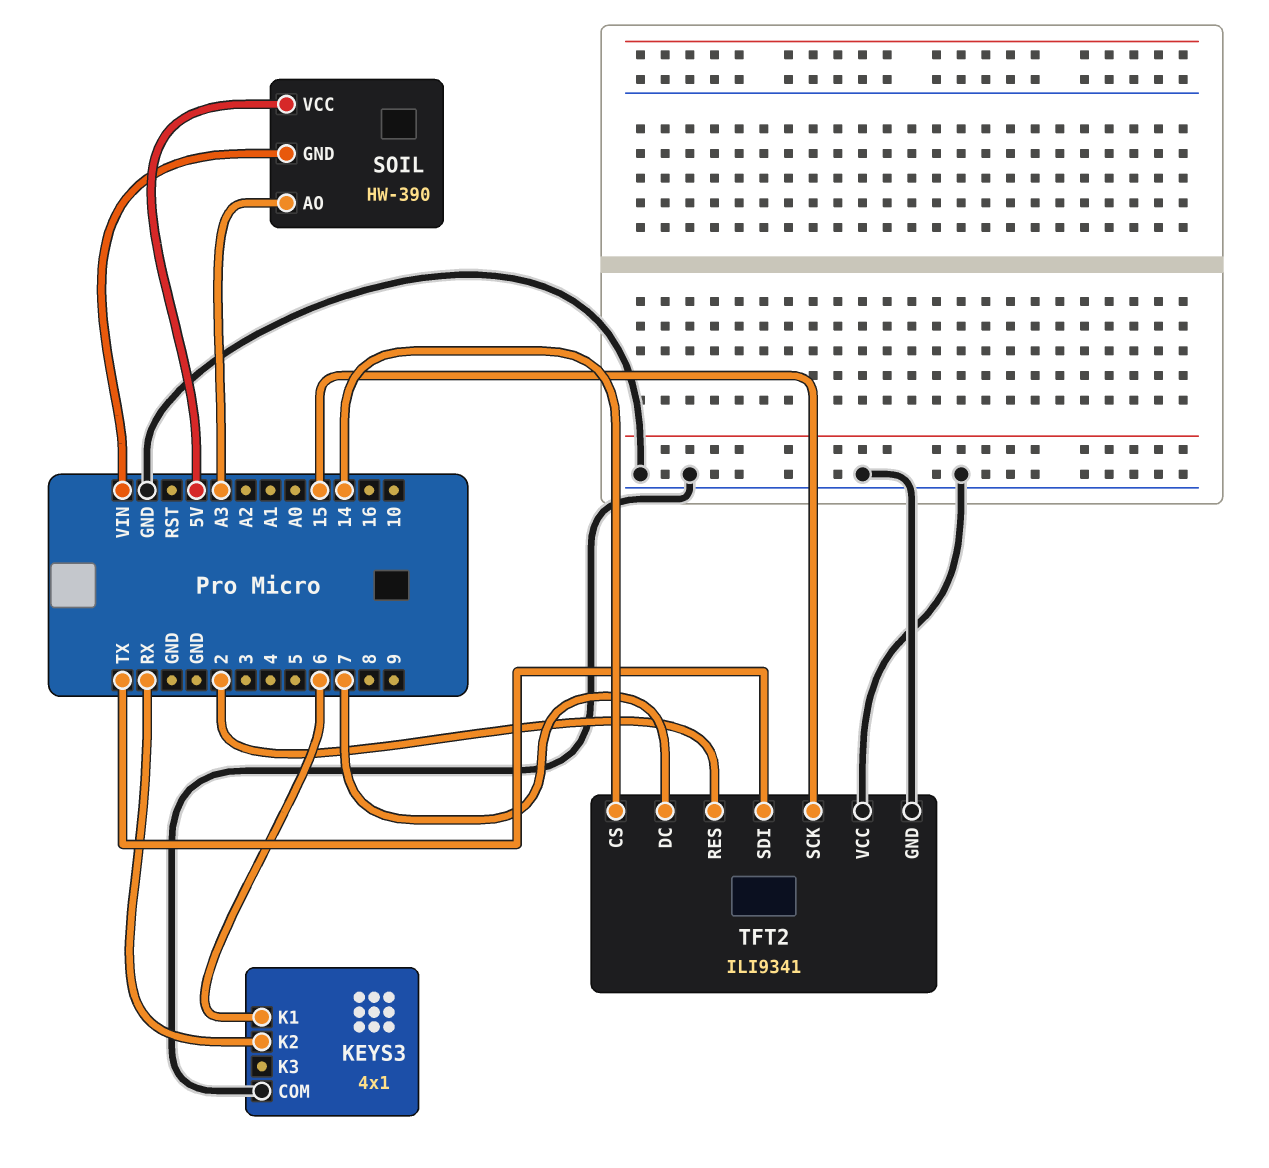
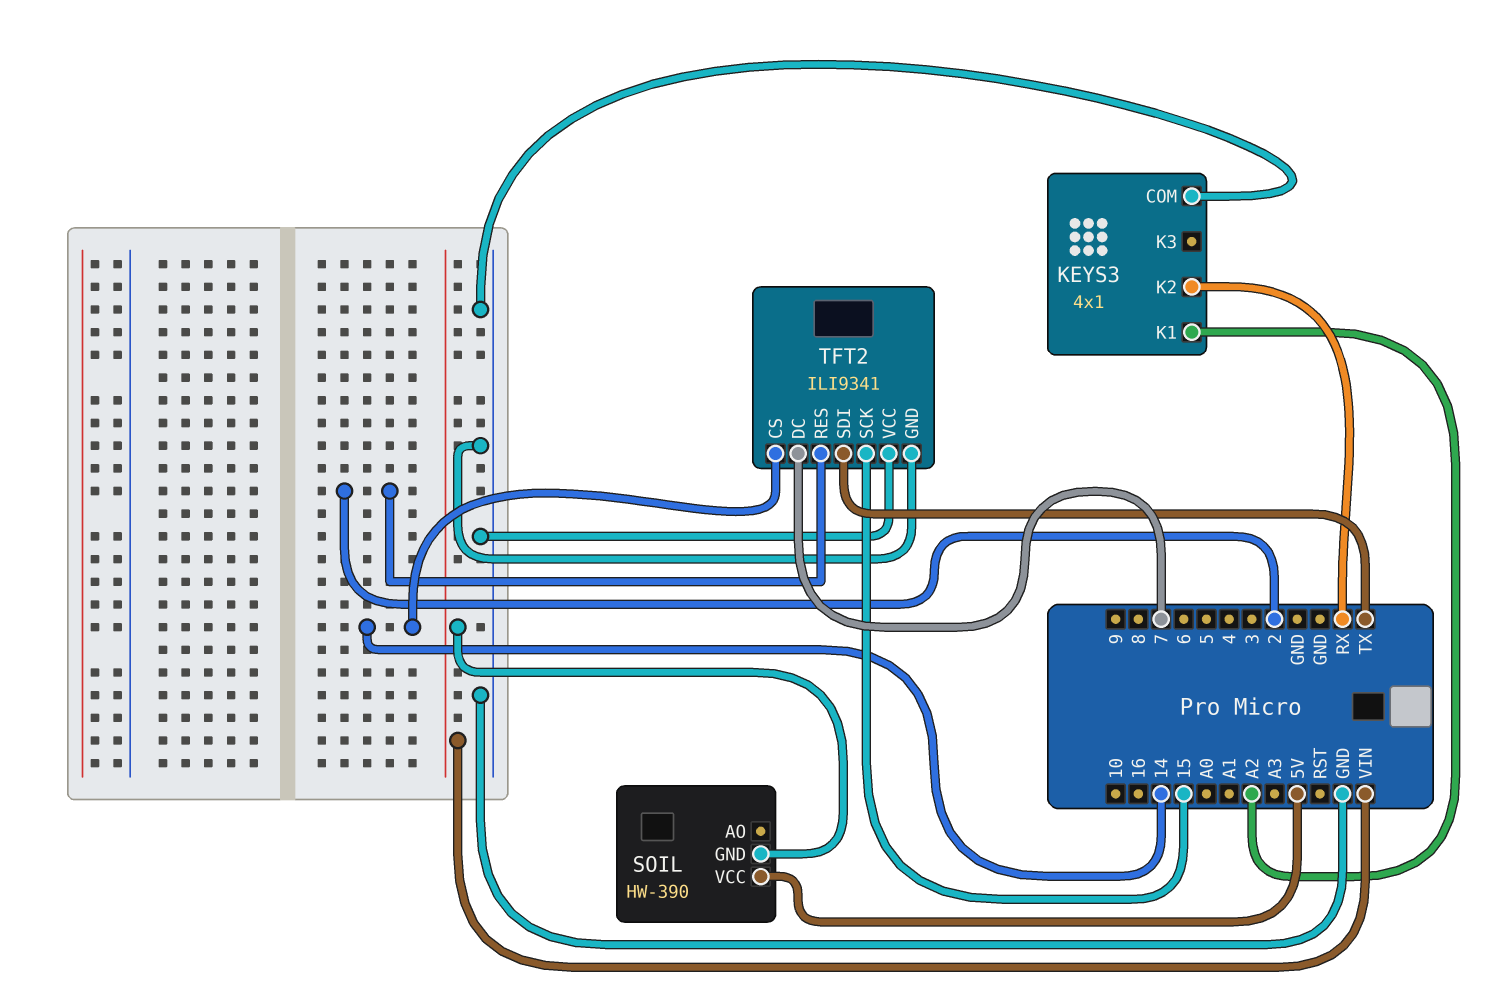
KEYS3 pin K1: 6 -> A2
SOIL pin AO: A3 -> none

